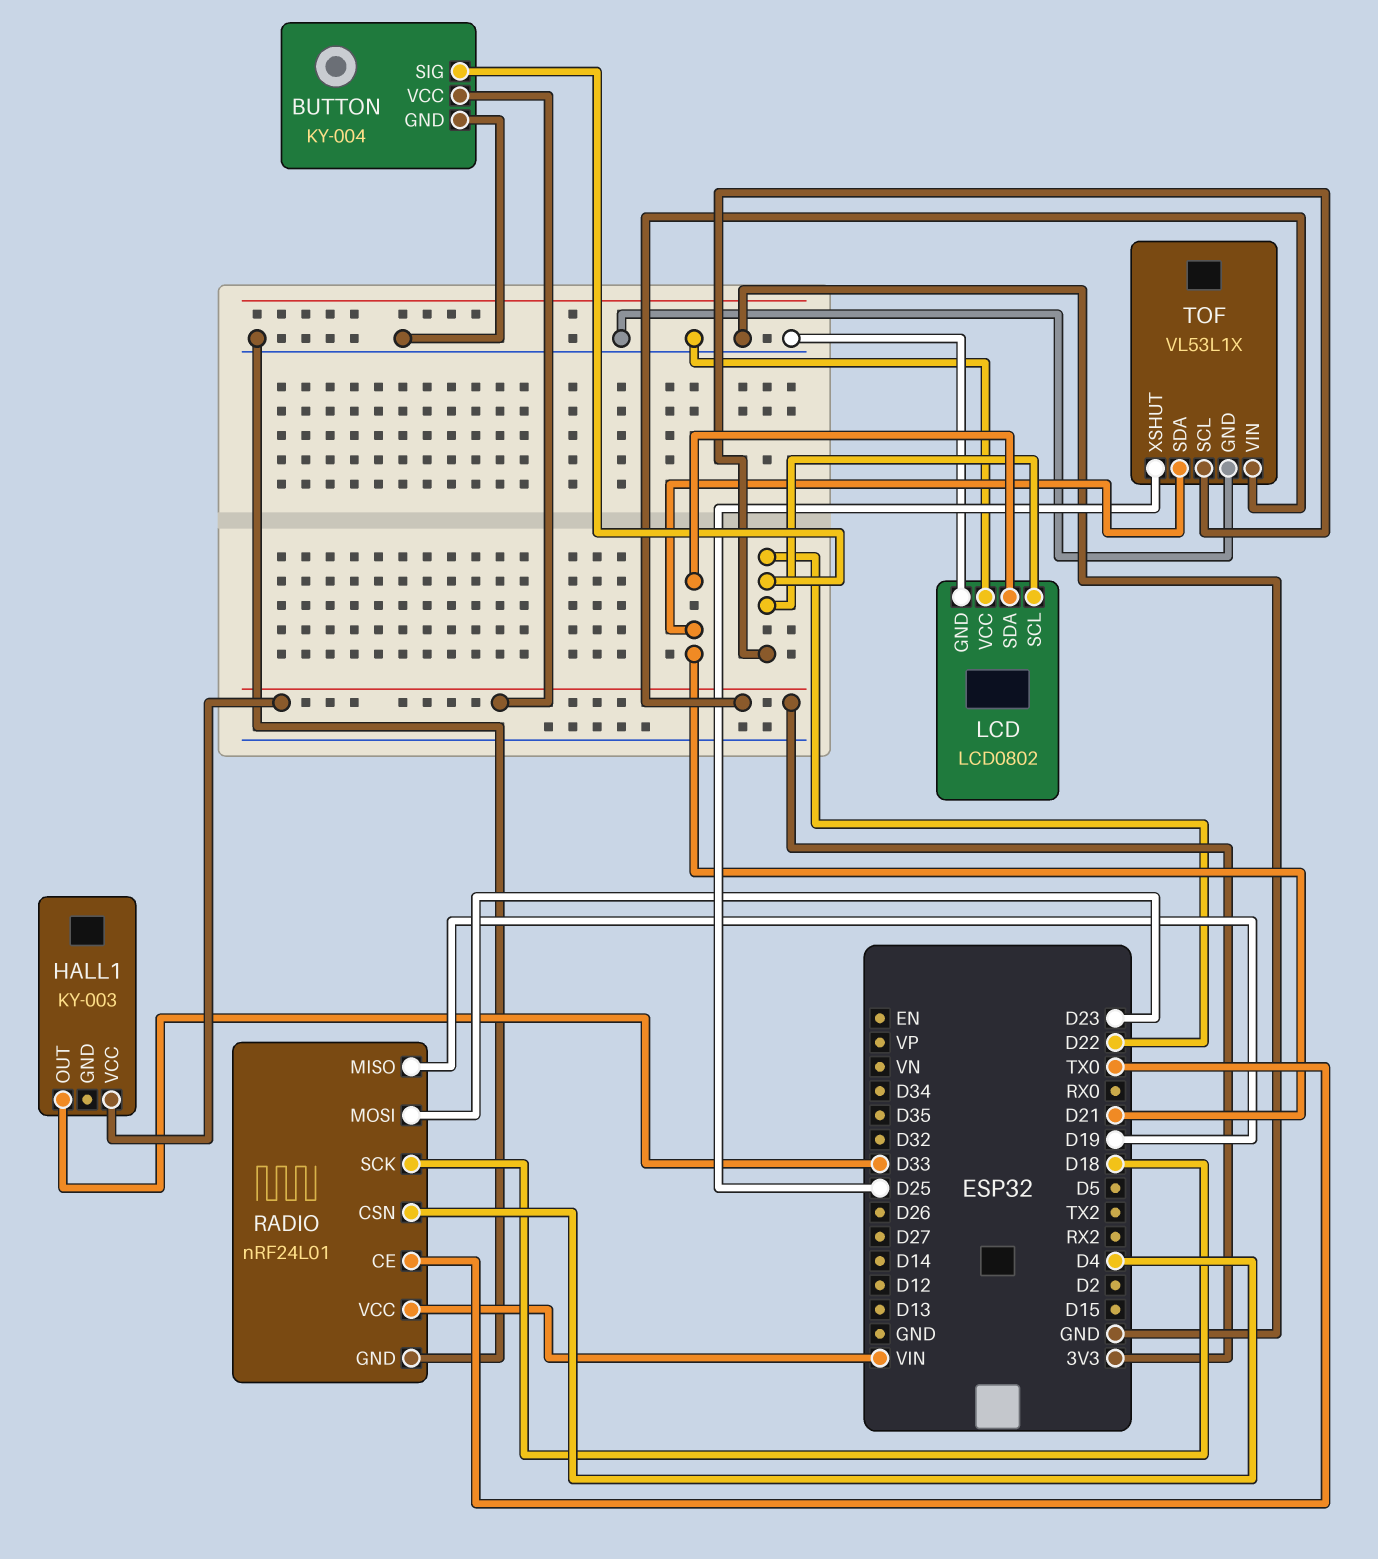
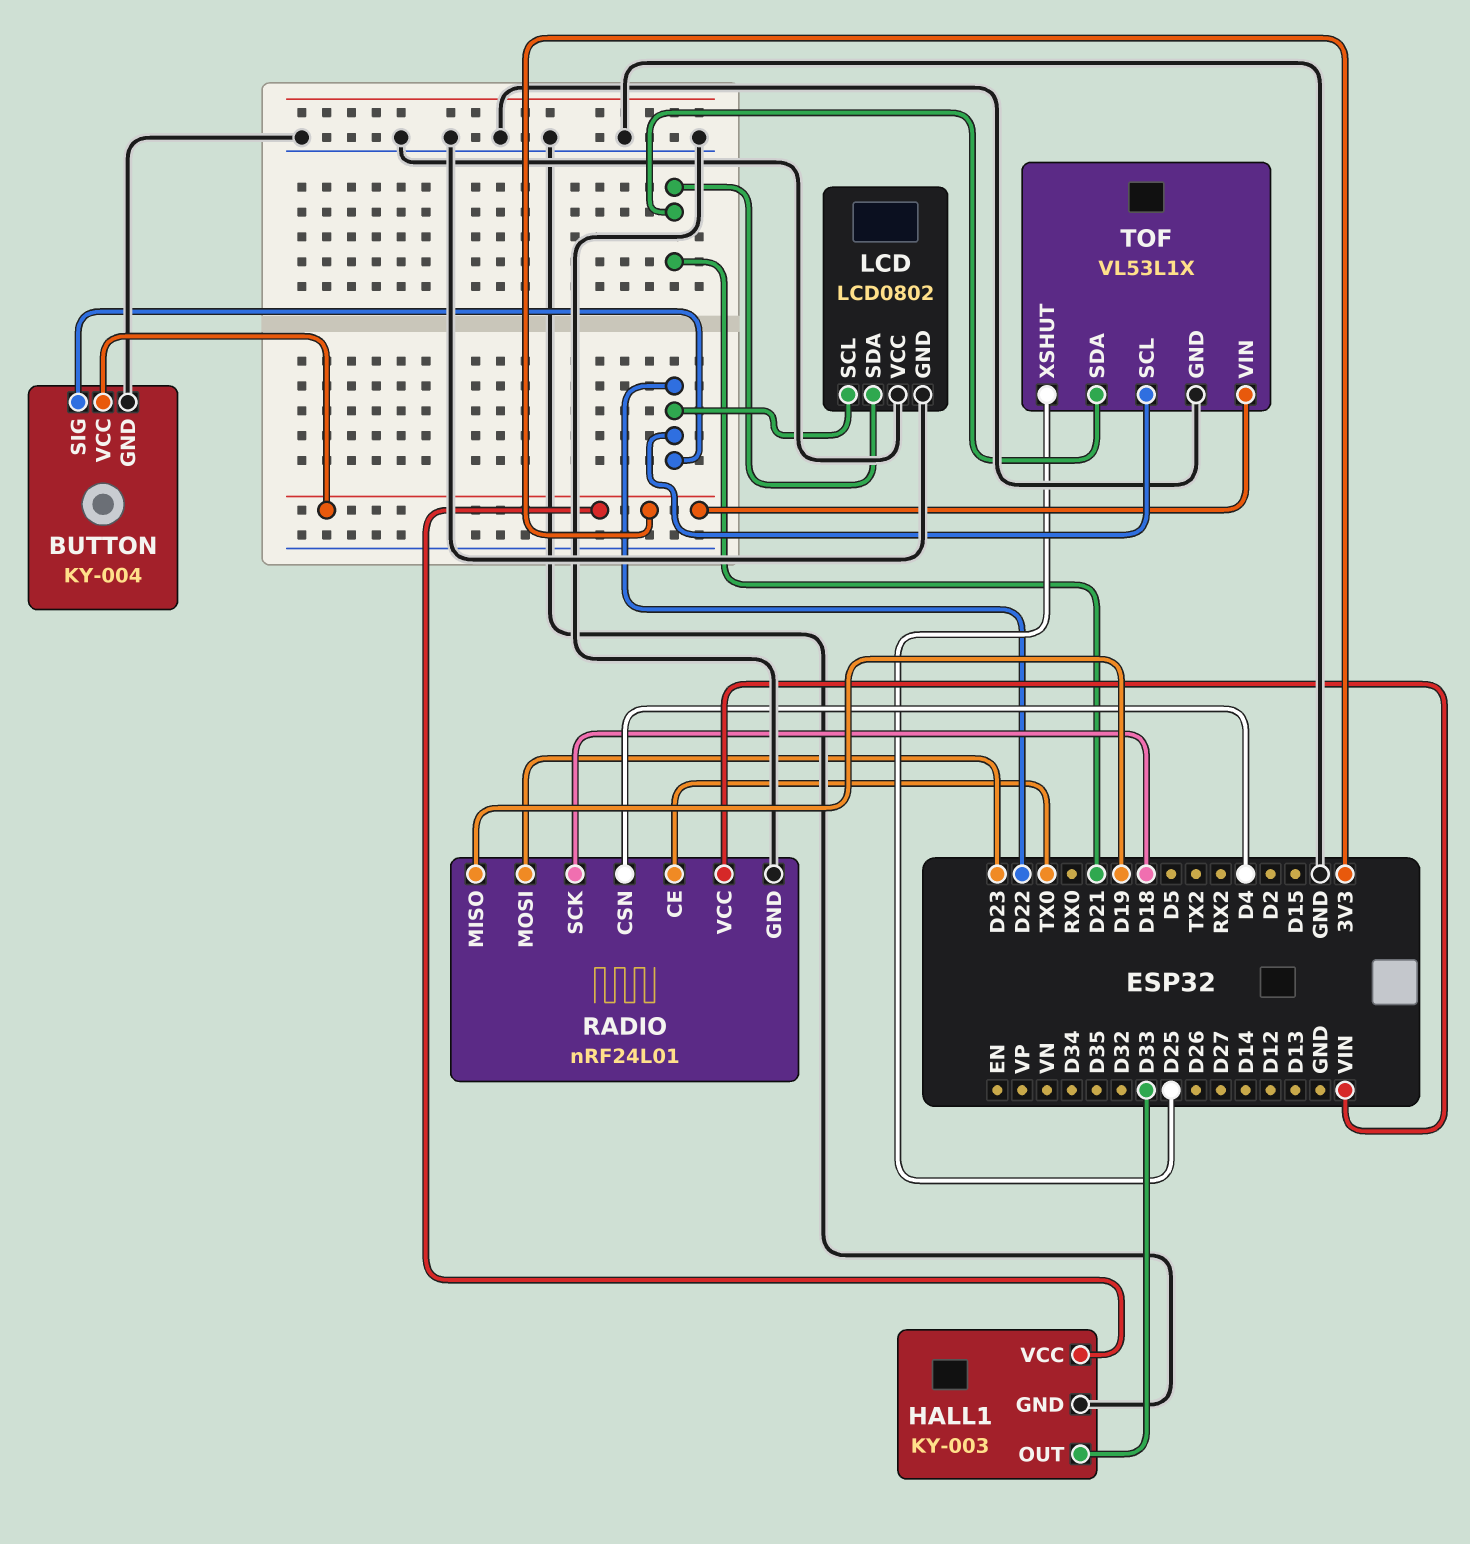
HALL1 pin GND: none -> GND

